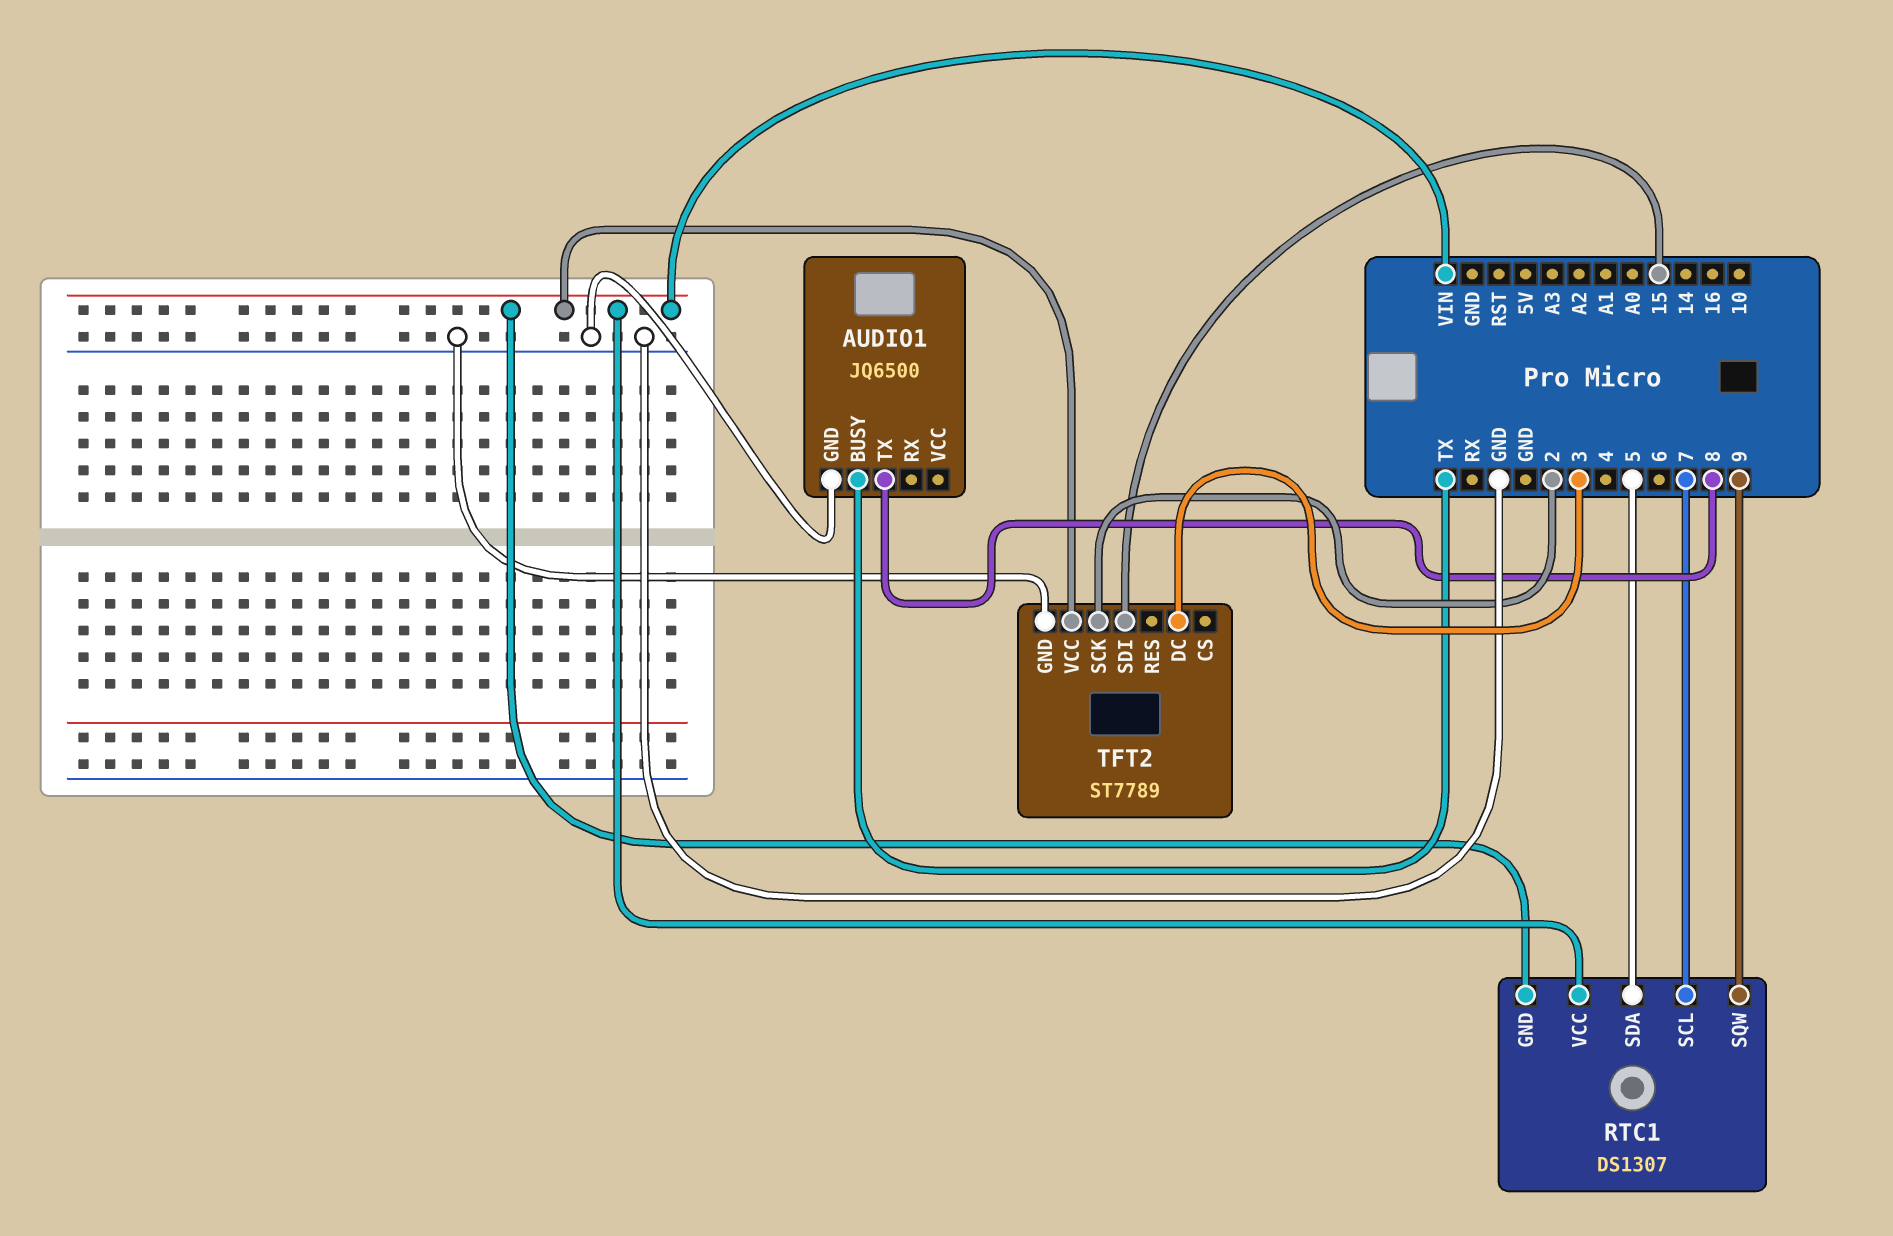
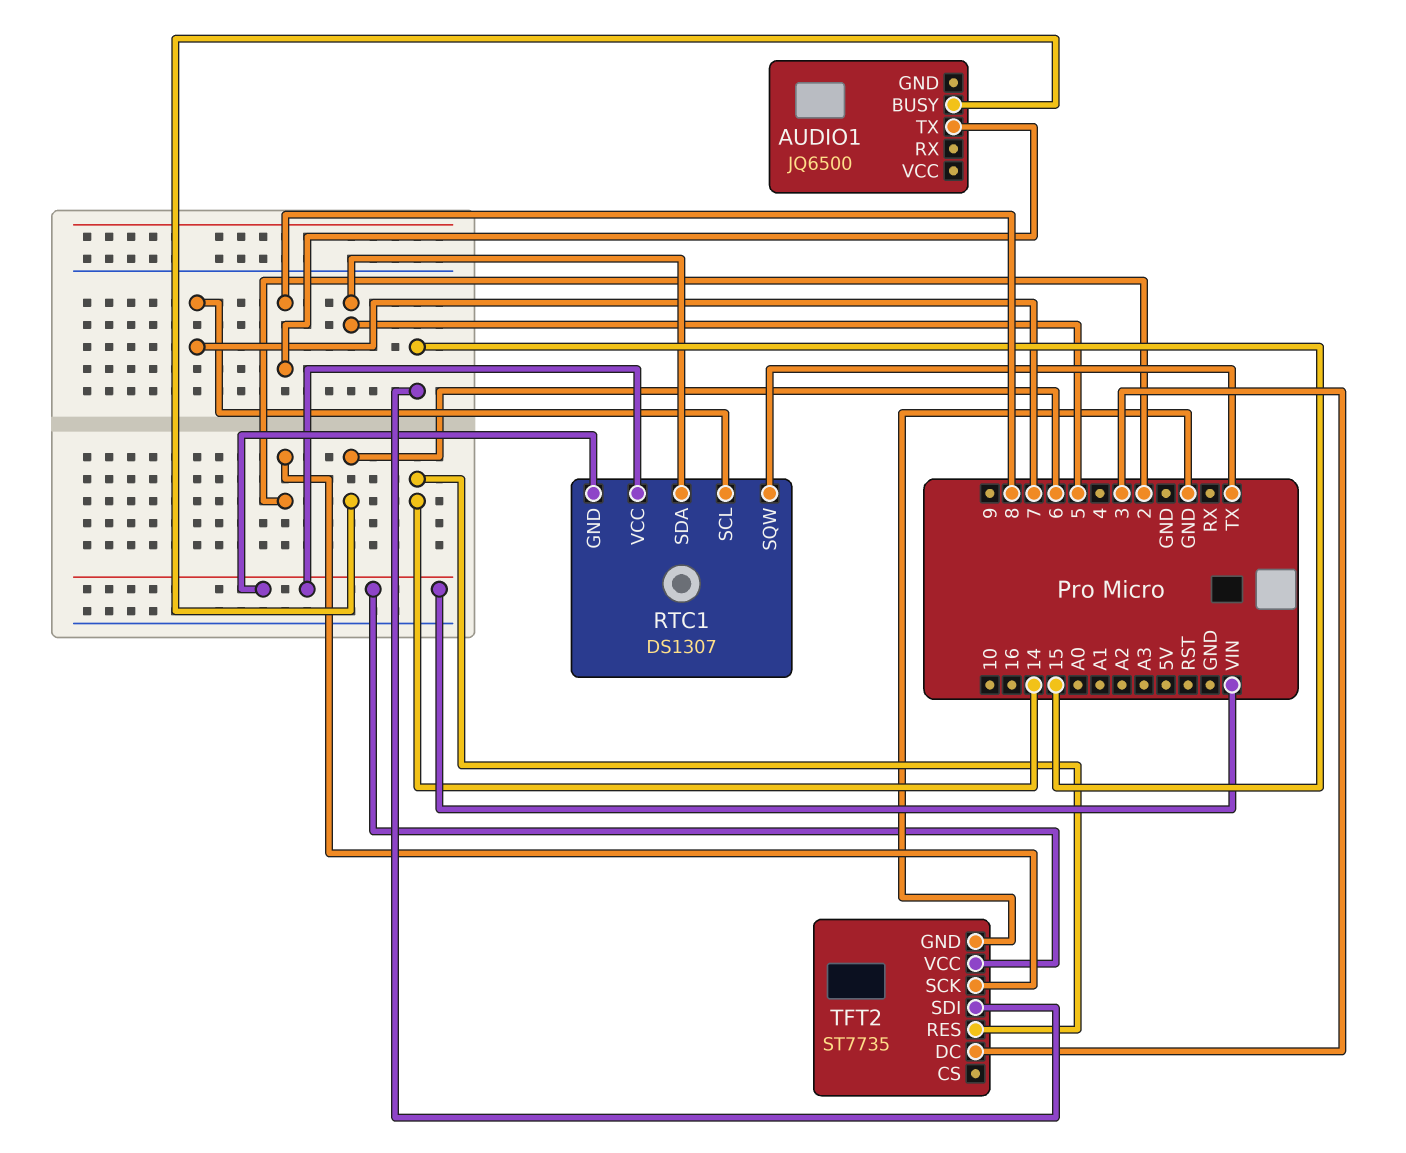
AUDIO1 pin BUSY: TX -> 6
AUDIO1 pin GND: GND -> none
RTC1 pin SQW: 9 -> TX
TFT2: ST7789 -> ST7735
TFT2 pin RES: none -> 14

